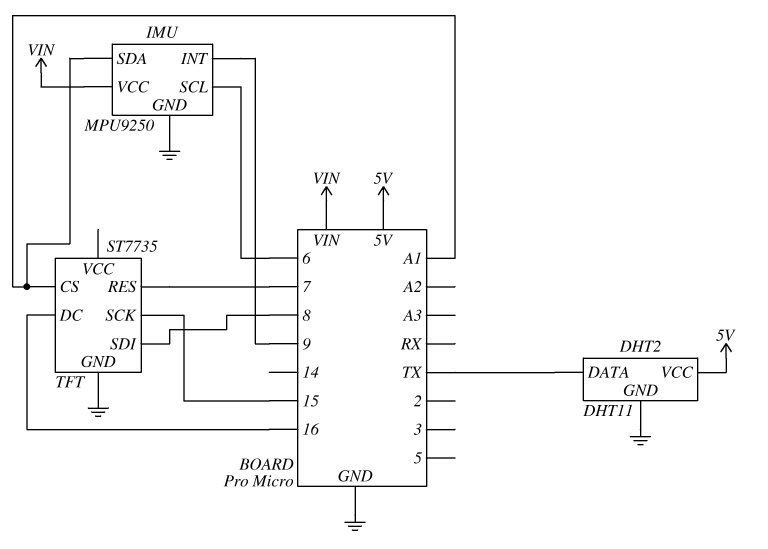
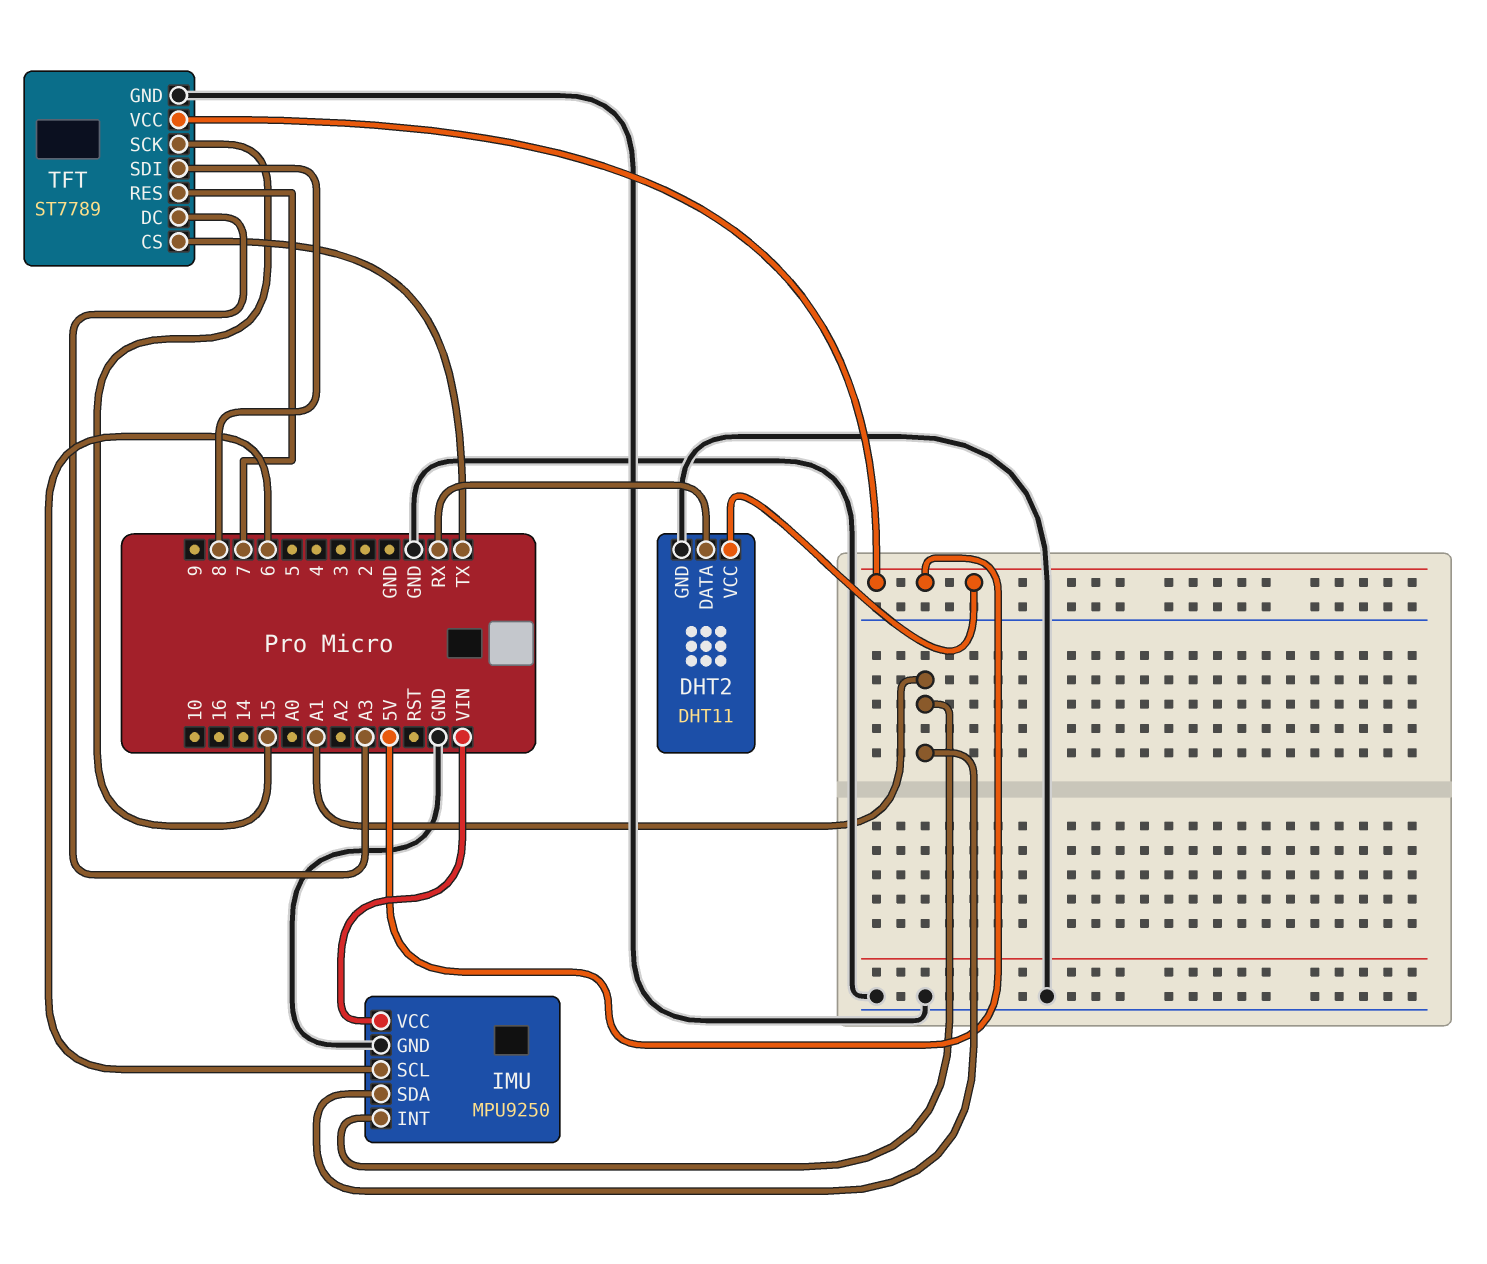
DHT2 pin DATA: TX -> RX
IMU pin INT: 9 -> A1
TFT: ST7735 -> ST7789
TFT pin CS: A1 -> TX
TFT pin DC: 16 -> A3
TFT pin VCC: none -> 5V

